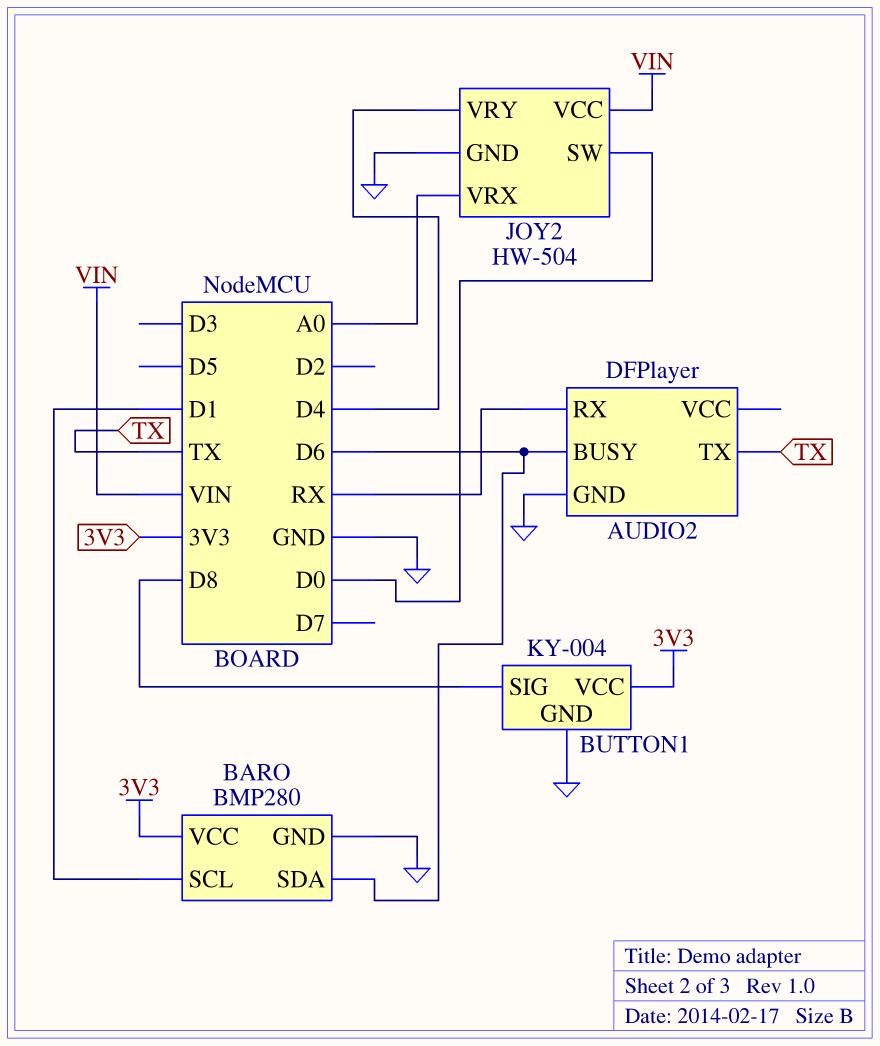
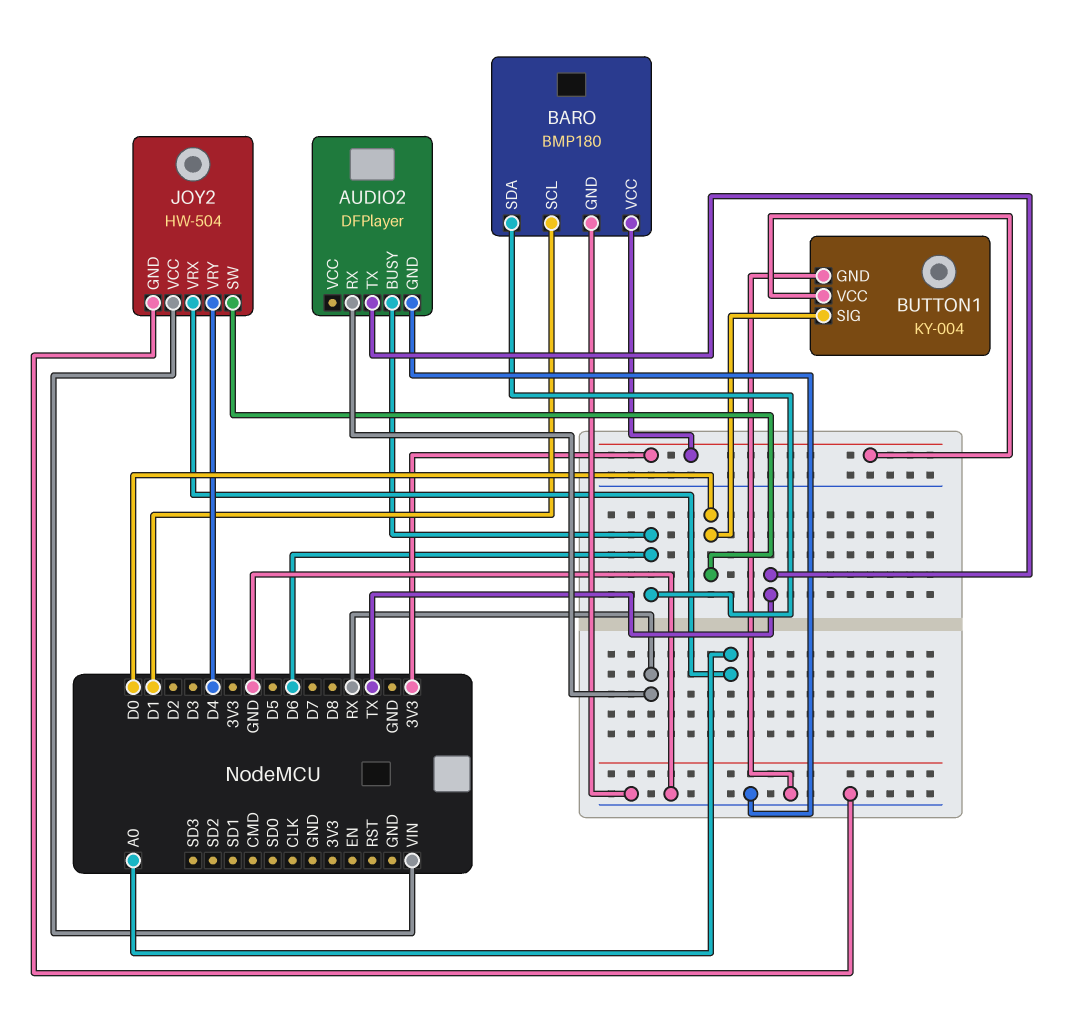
BARO: BMP280 -> BMP180
BUTTON1 pin SIG: D8 -> D0

